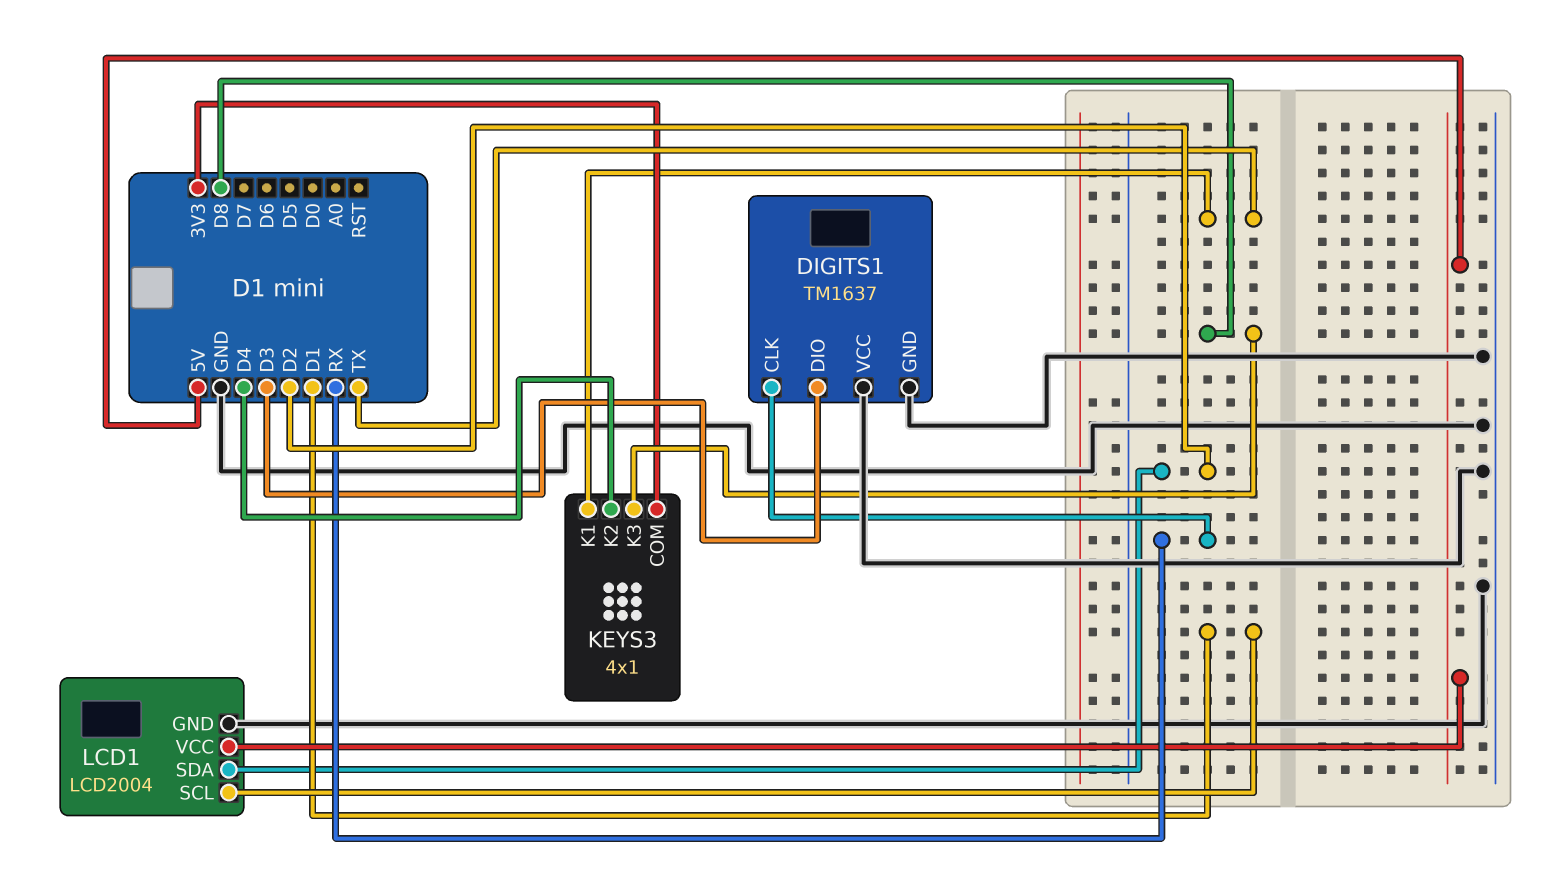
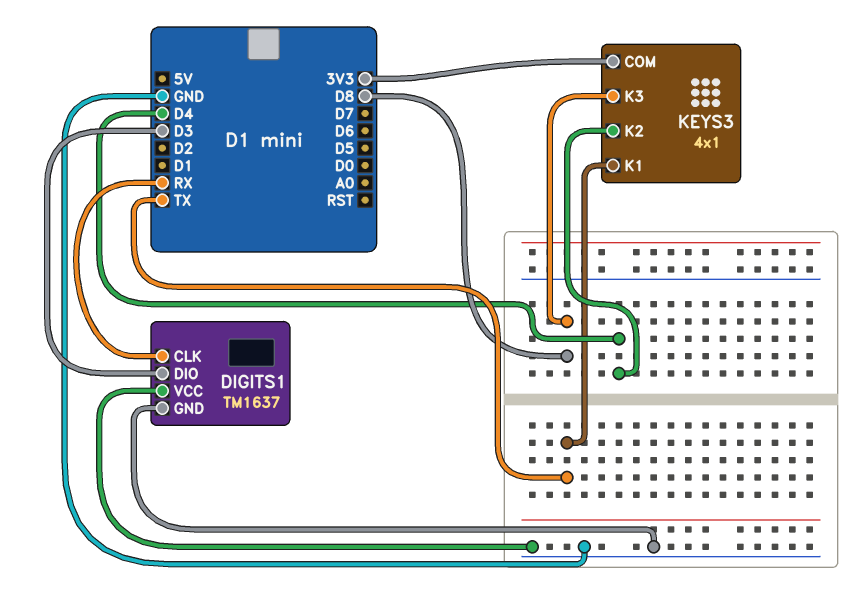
LCD1: LCD2004 -> none
LCD1 pin GND: GND -> none
LCD1 pin SCL: D1 -> none
LCD1 pin SDA: D2 -> none
LCD1 pin VCC: 5V -> none

